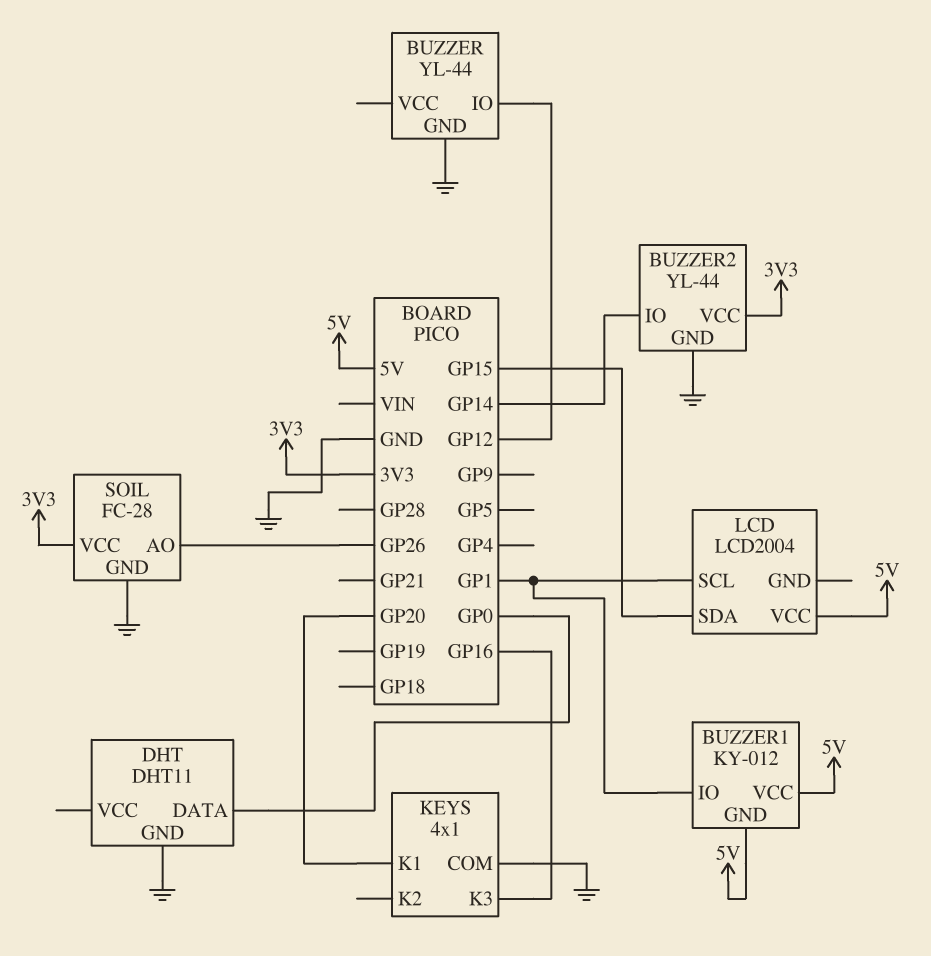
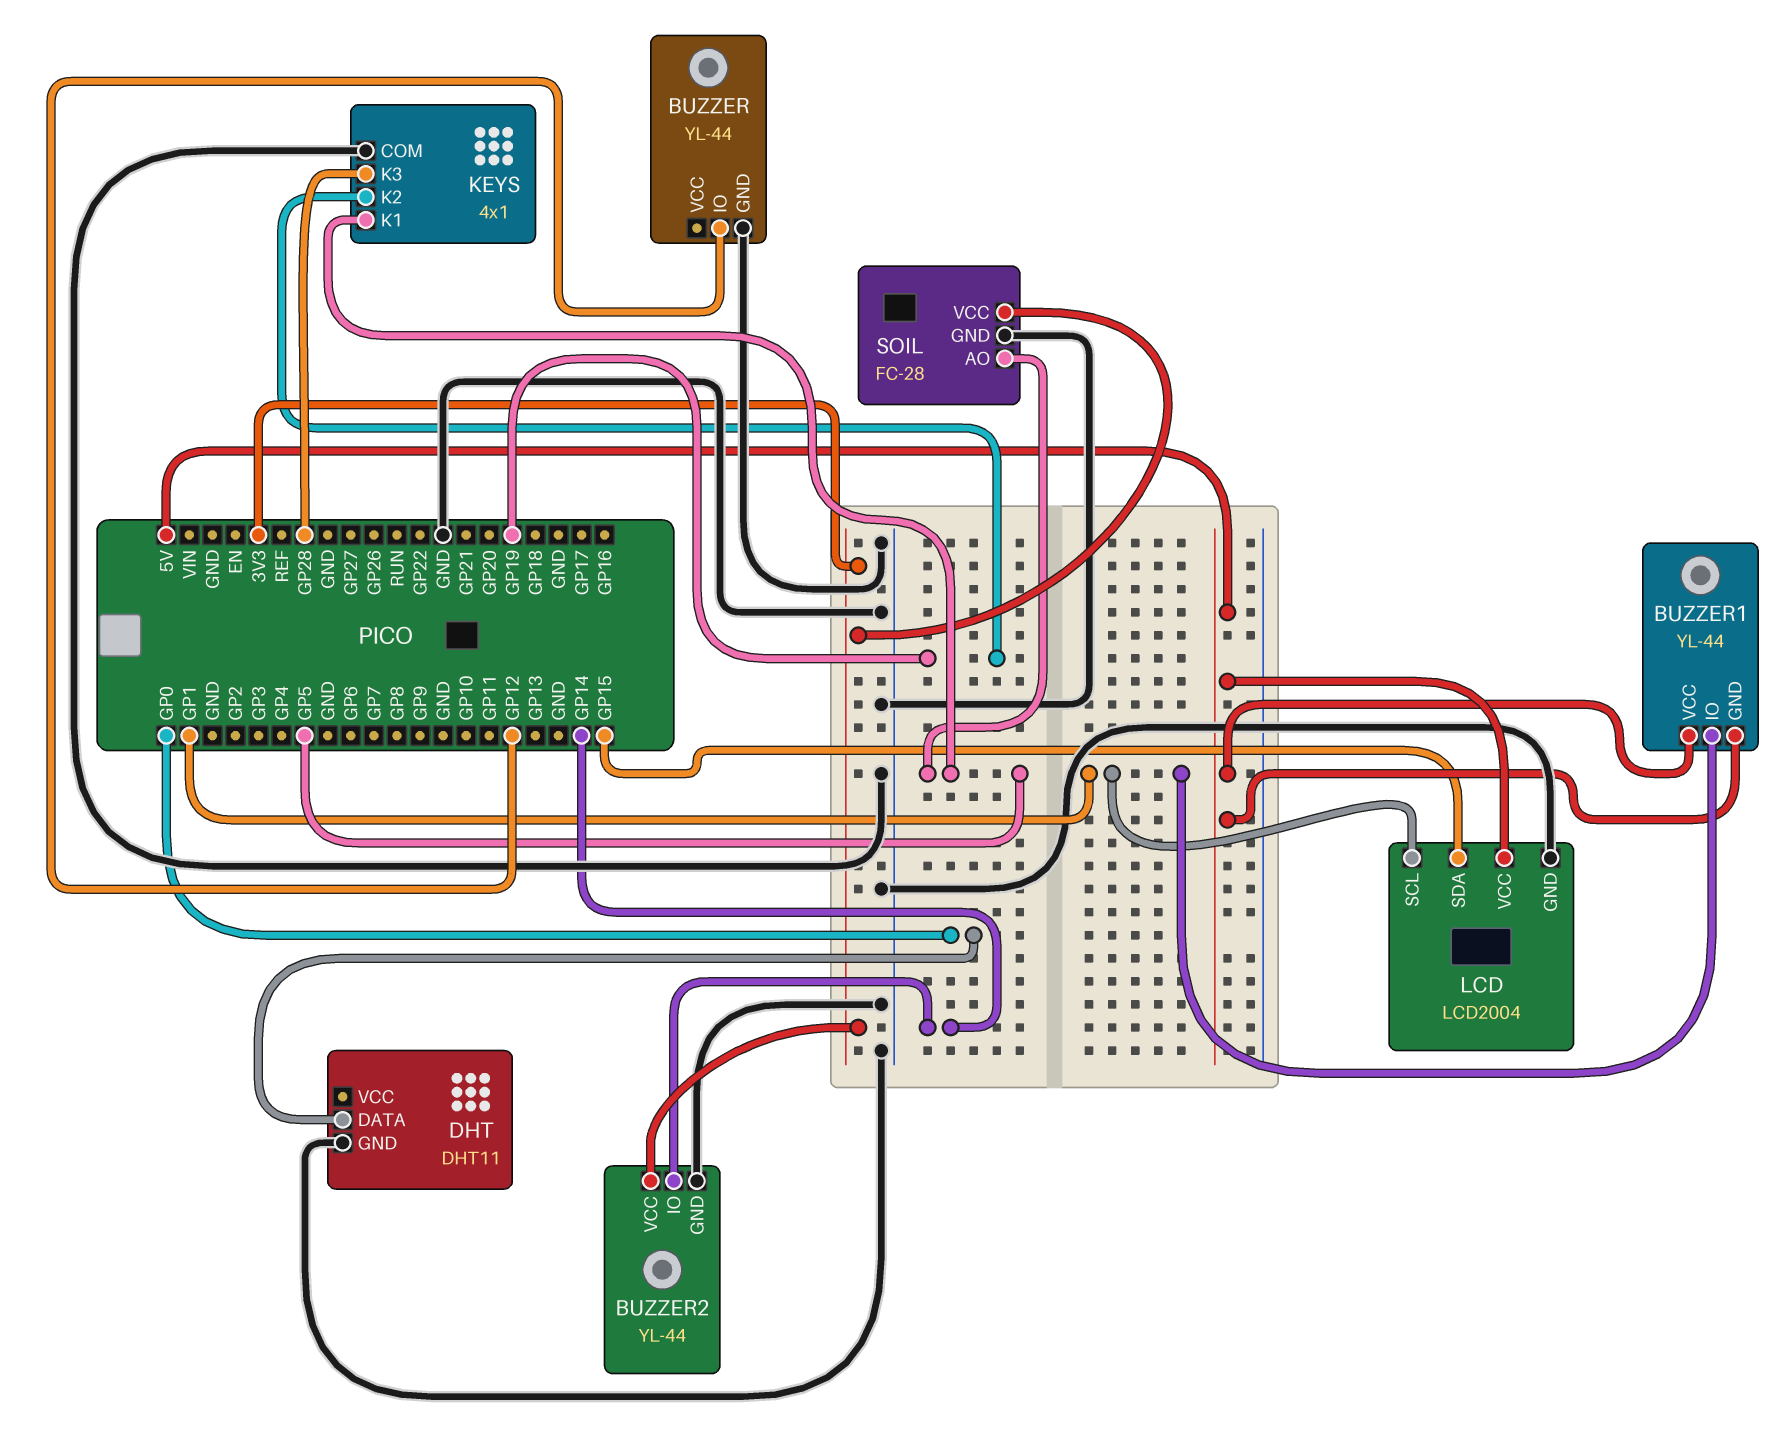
BUZZER1: KY-012 -> YL-44
KEYS pin K1: GP20 -> GP5
KEYS pin K2: none -> GP19
KEYS pin K3: GP16 -> GP28
LCD pin GND: none -> GND
SOIL pin AO: GP26 -> GP5

